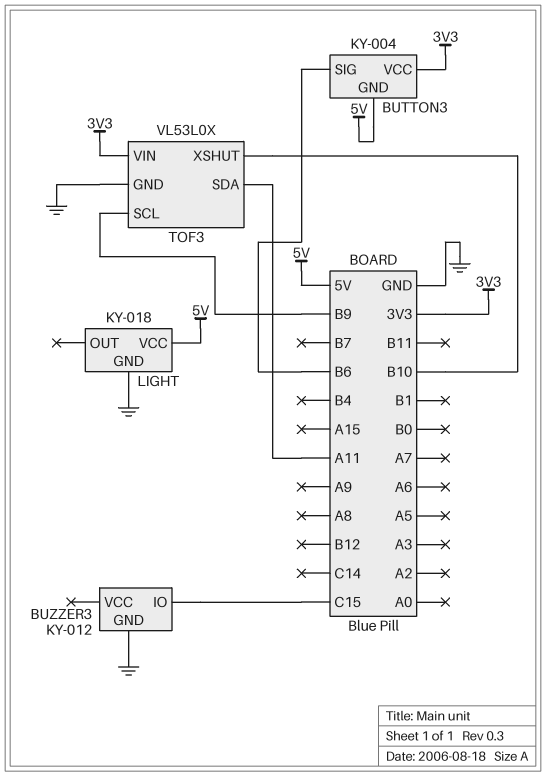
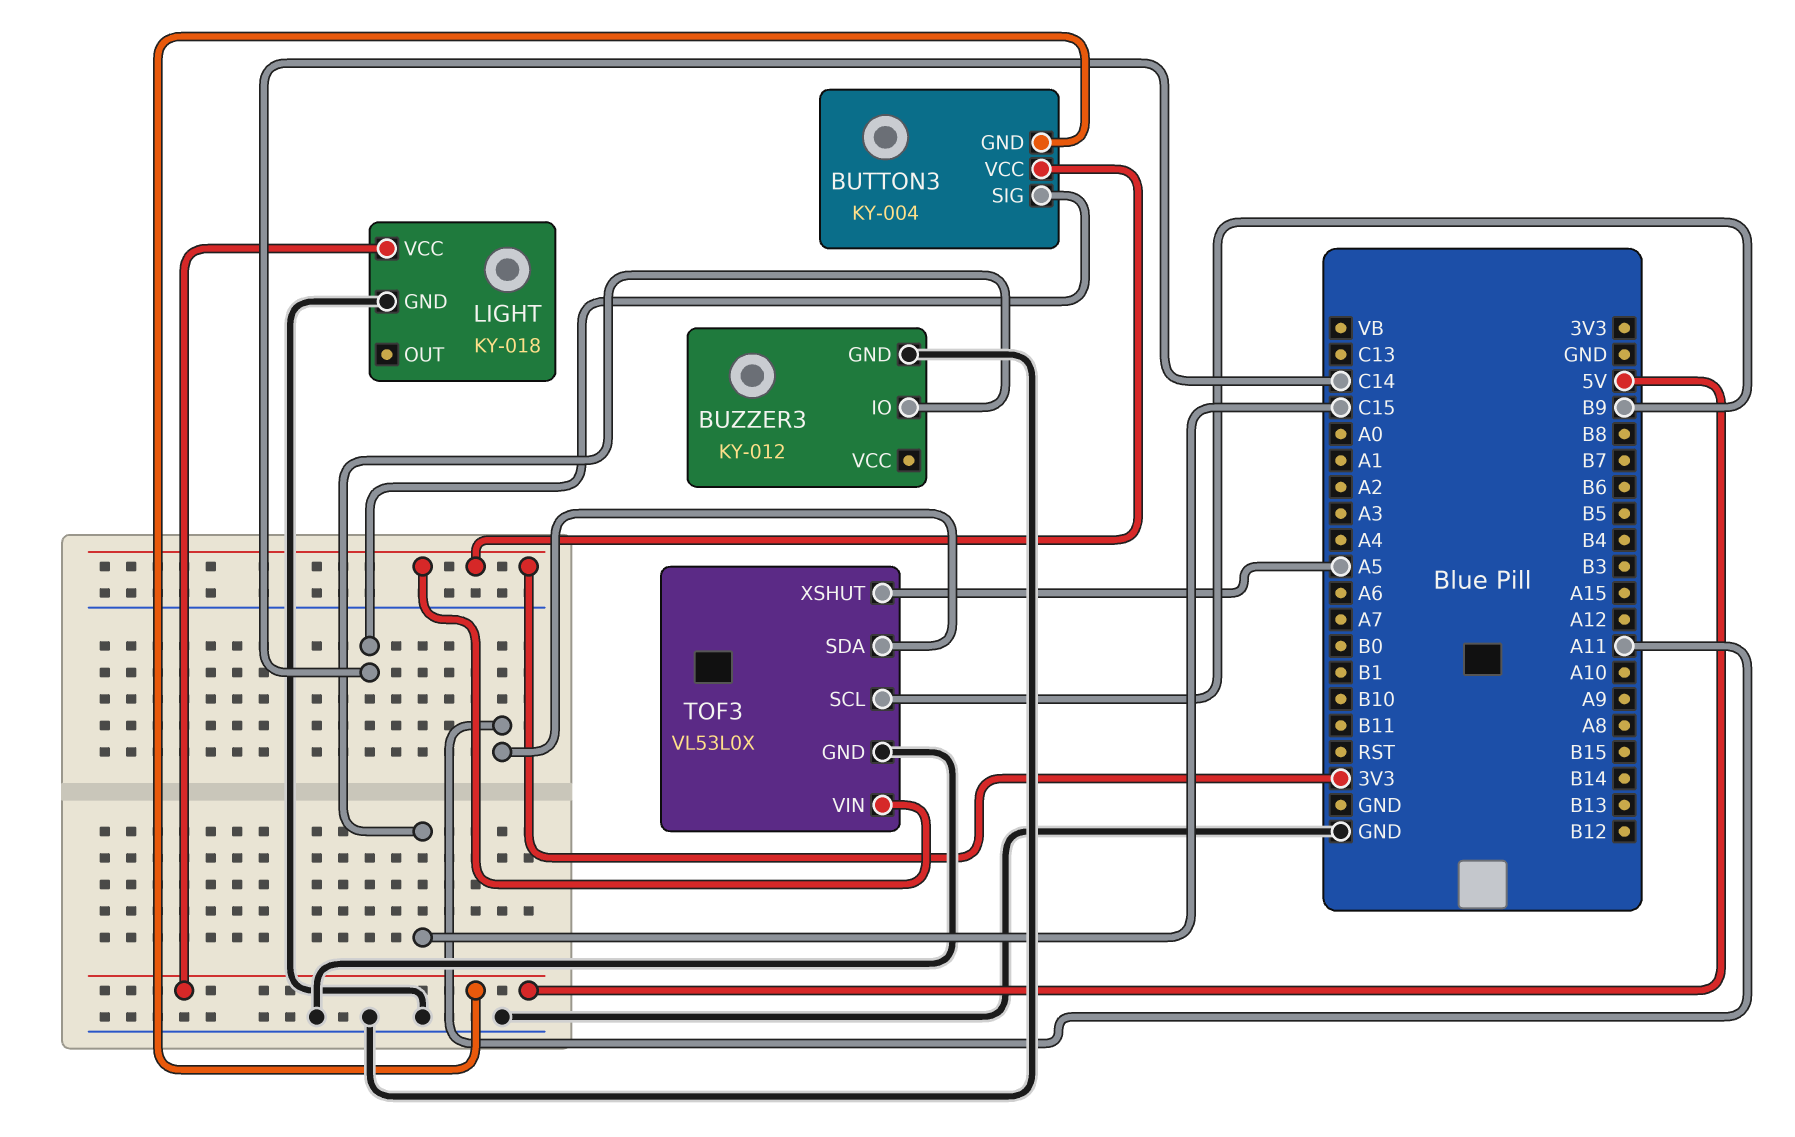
BUTTON3 pin SIG: B6 -> C14
TOF3 pin XSHUT: B10 -> A5

